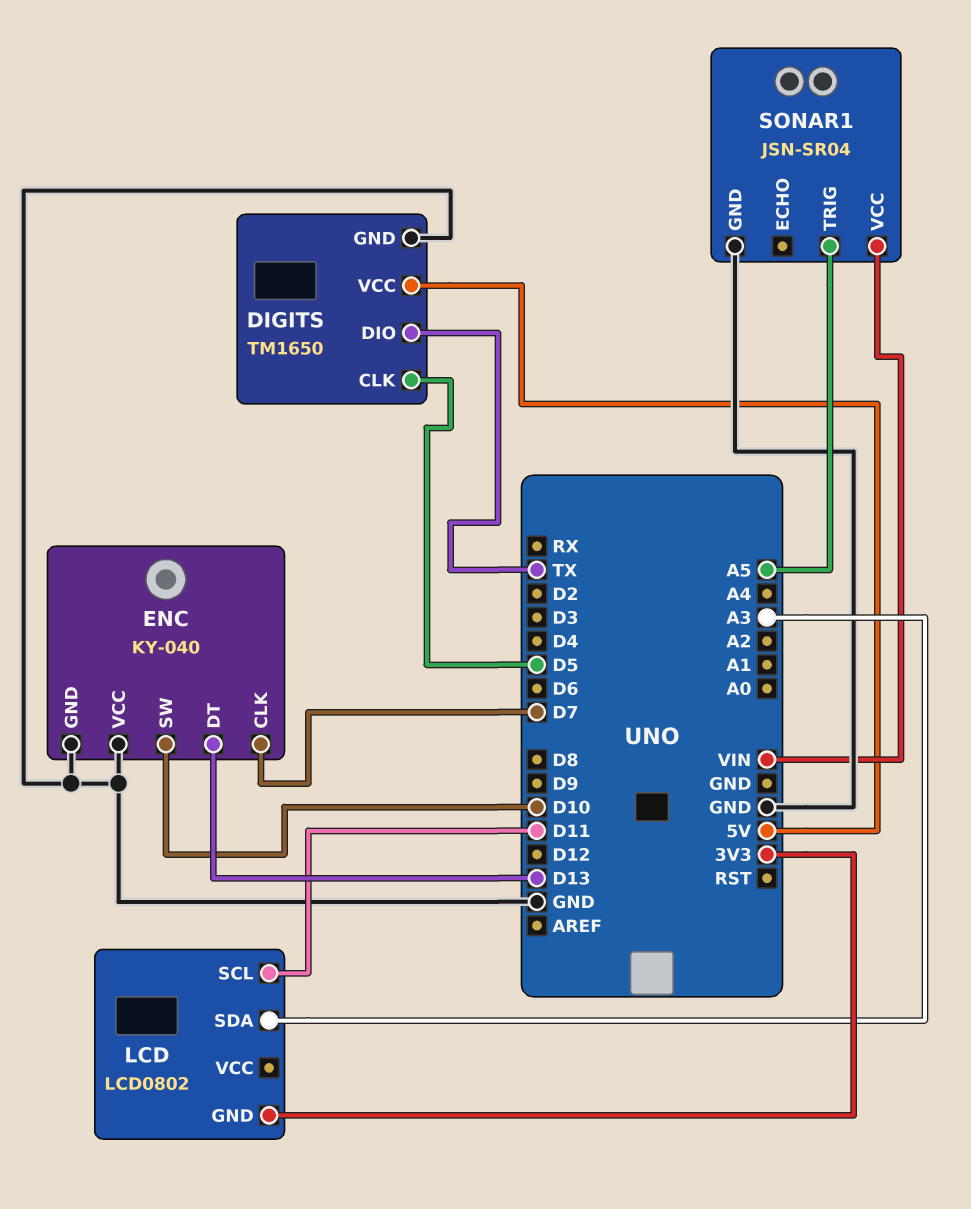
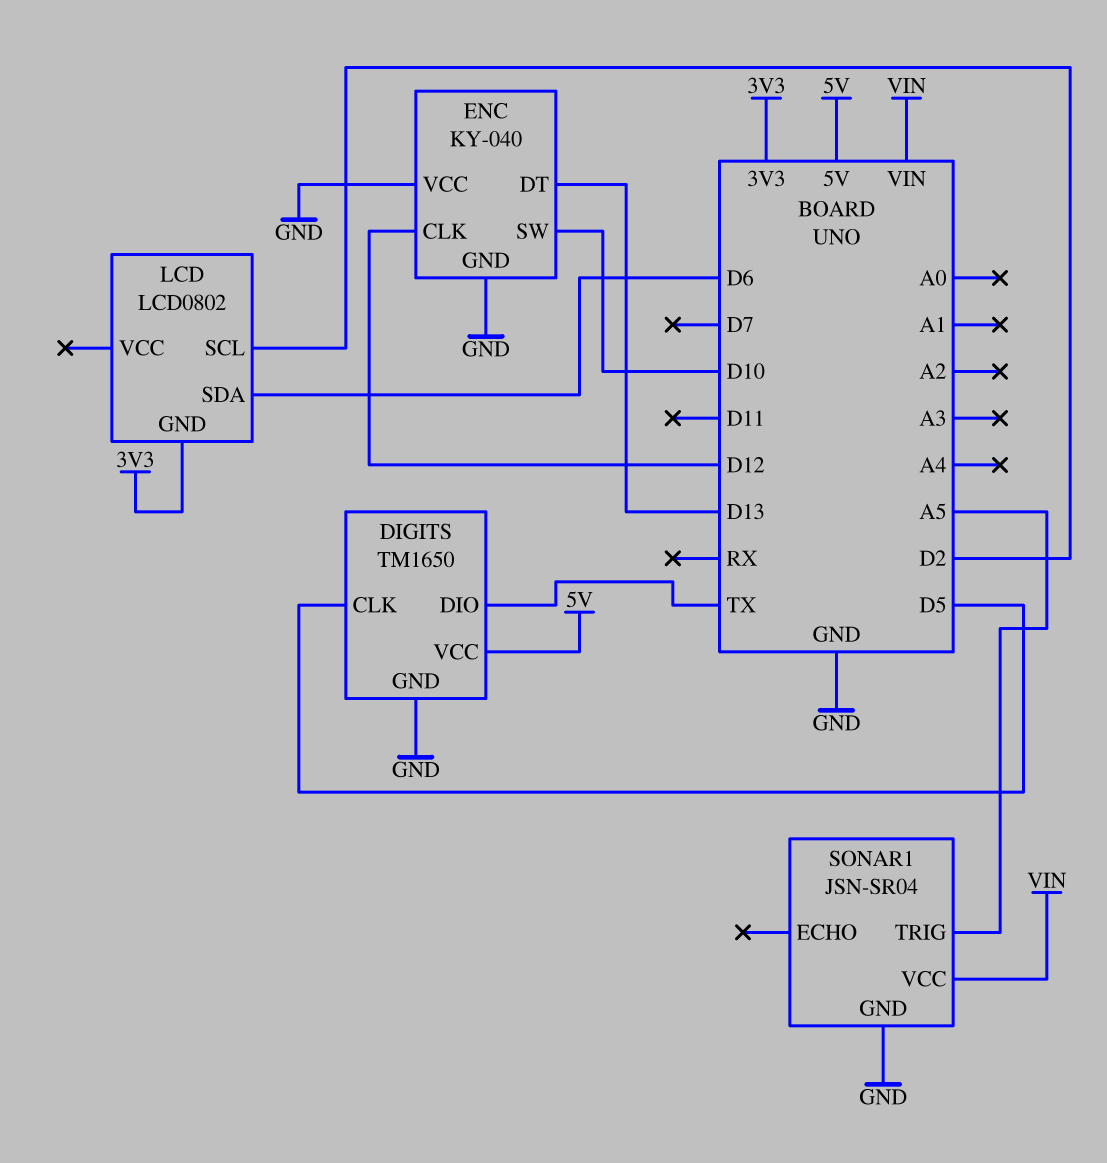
ENC pin CLK: D7 -> D12
LCD pin SCL: D11 -> D2
LCD pin SDA: A3 -> D6

